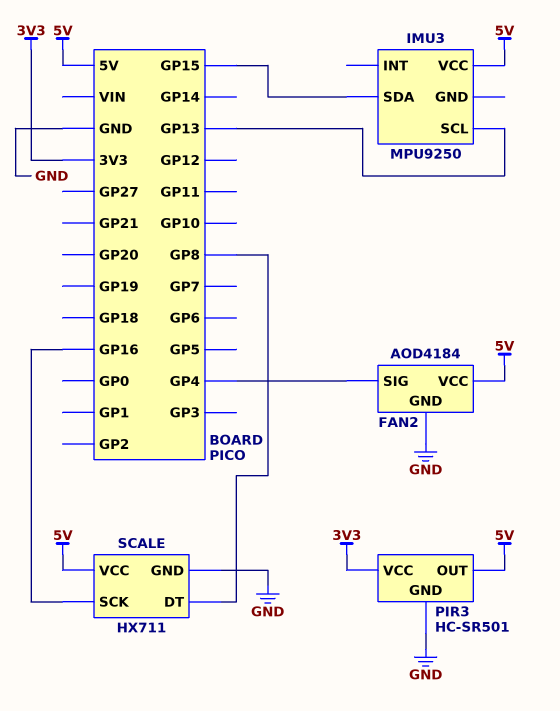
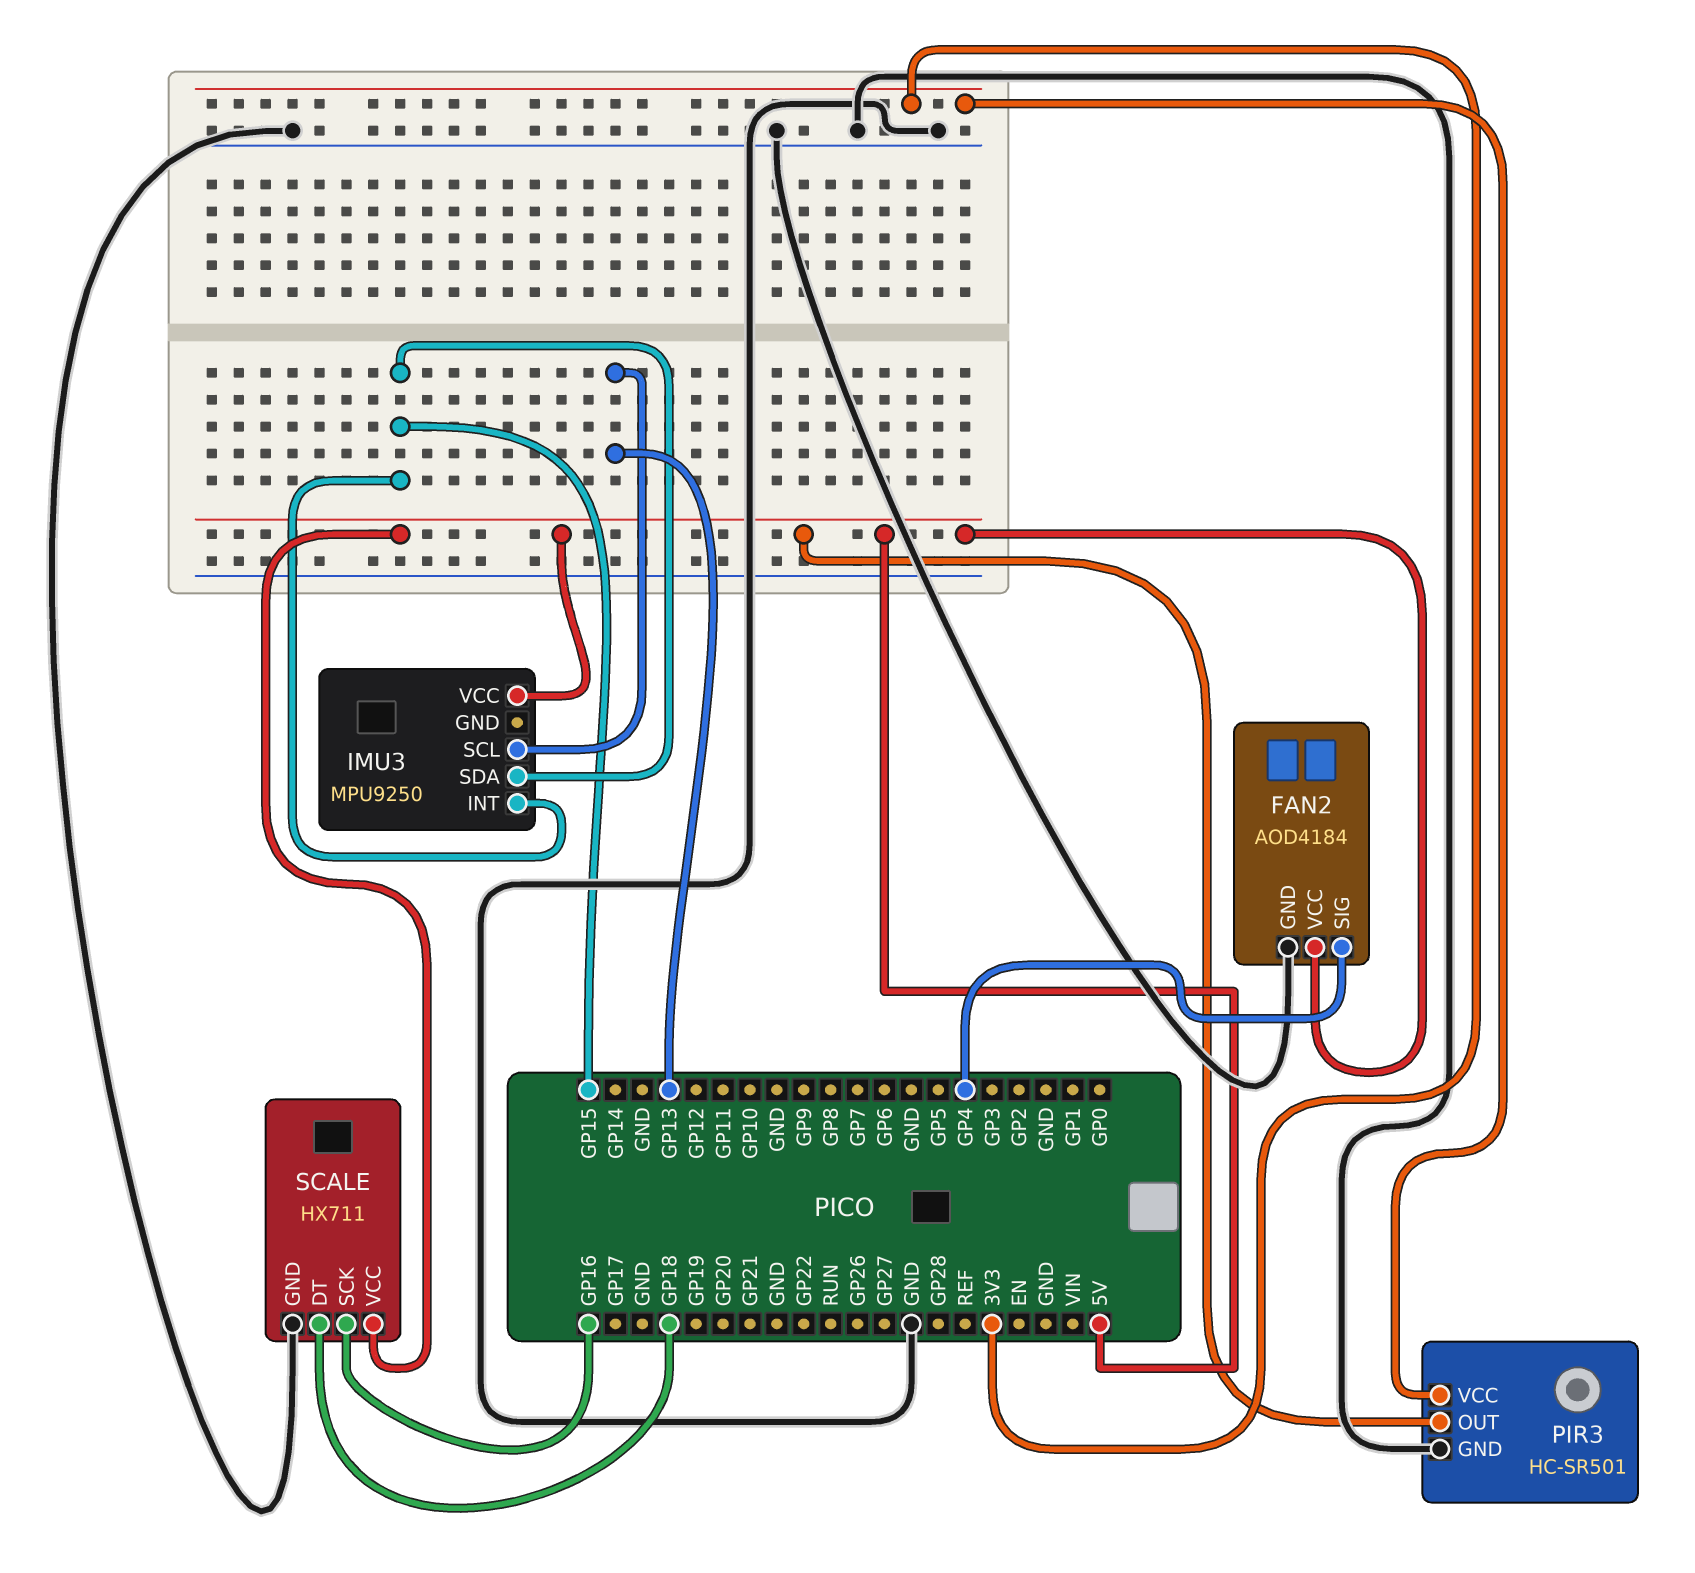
IMU3 pin INT: none -> GP15
SCALE pin DT: GP8 -> GP18

